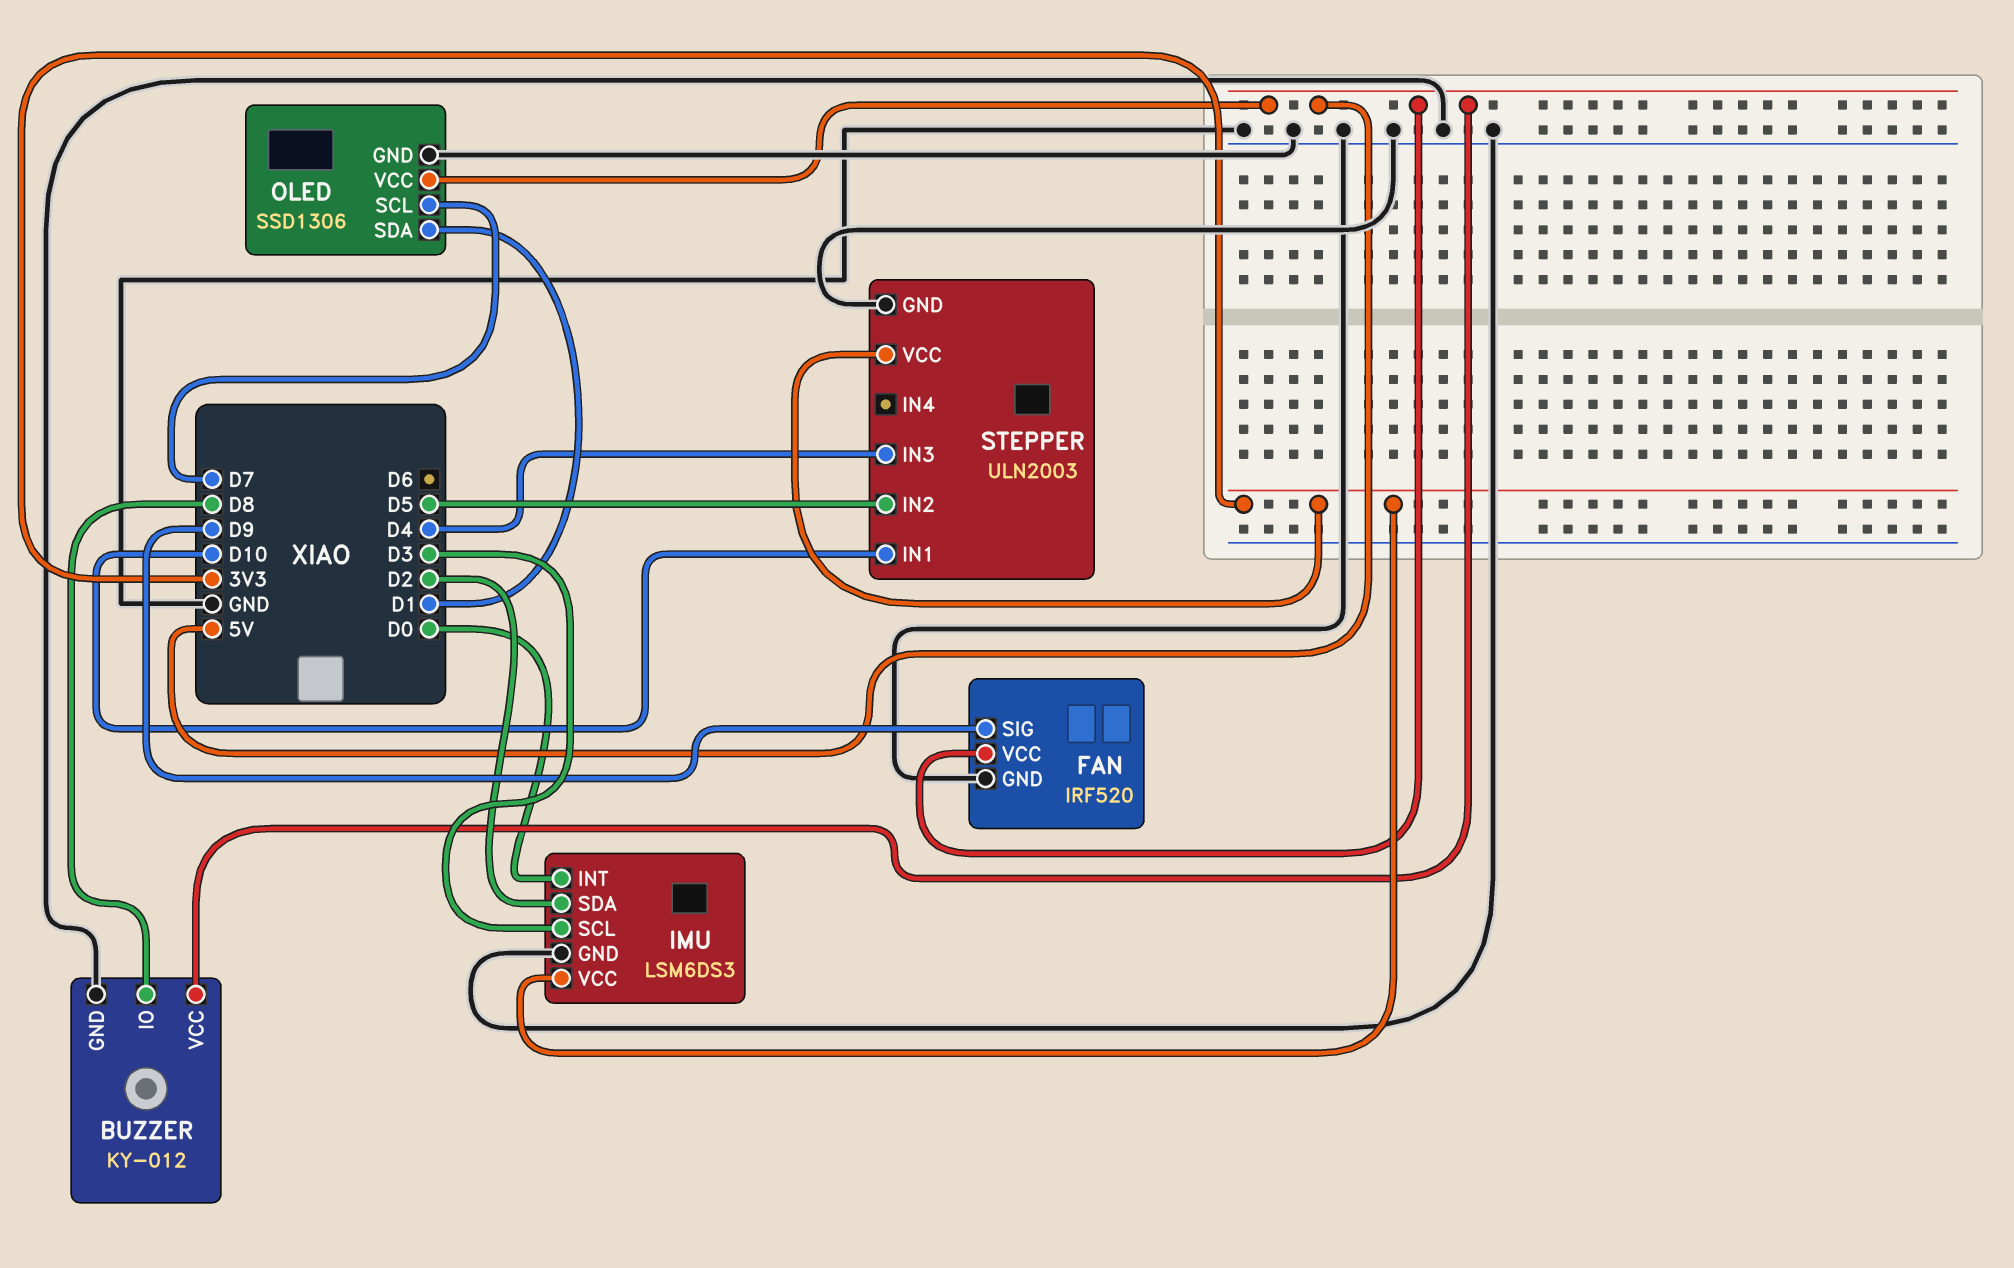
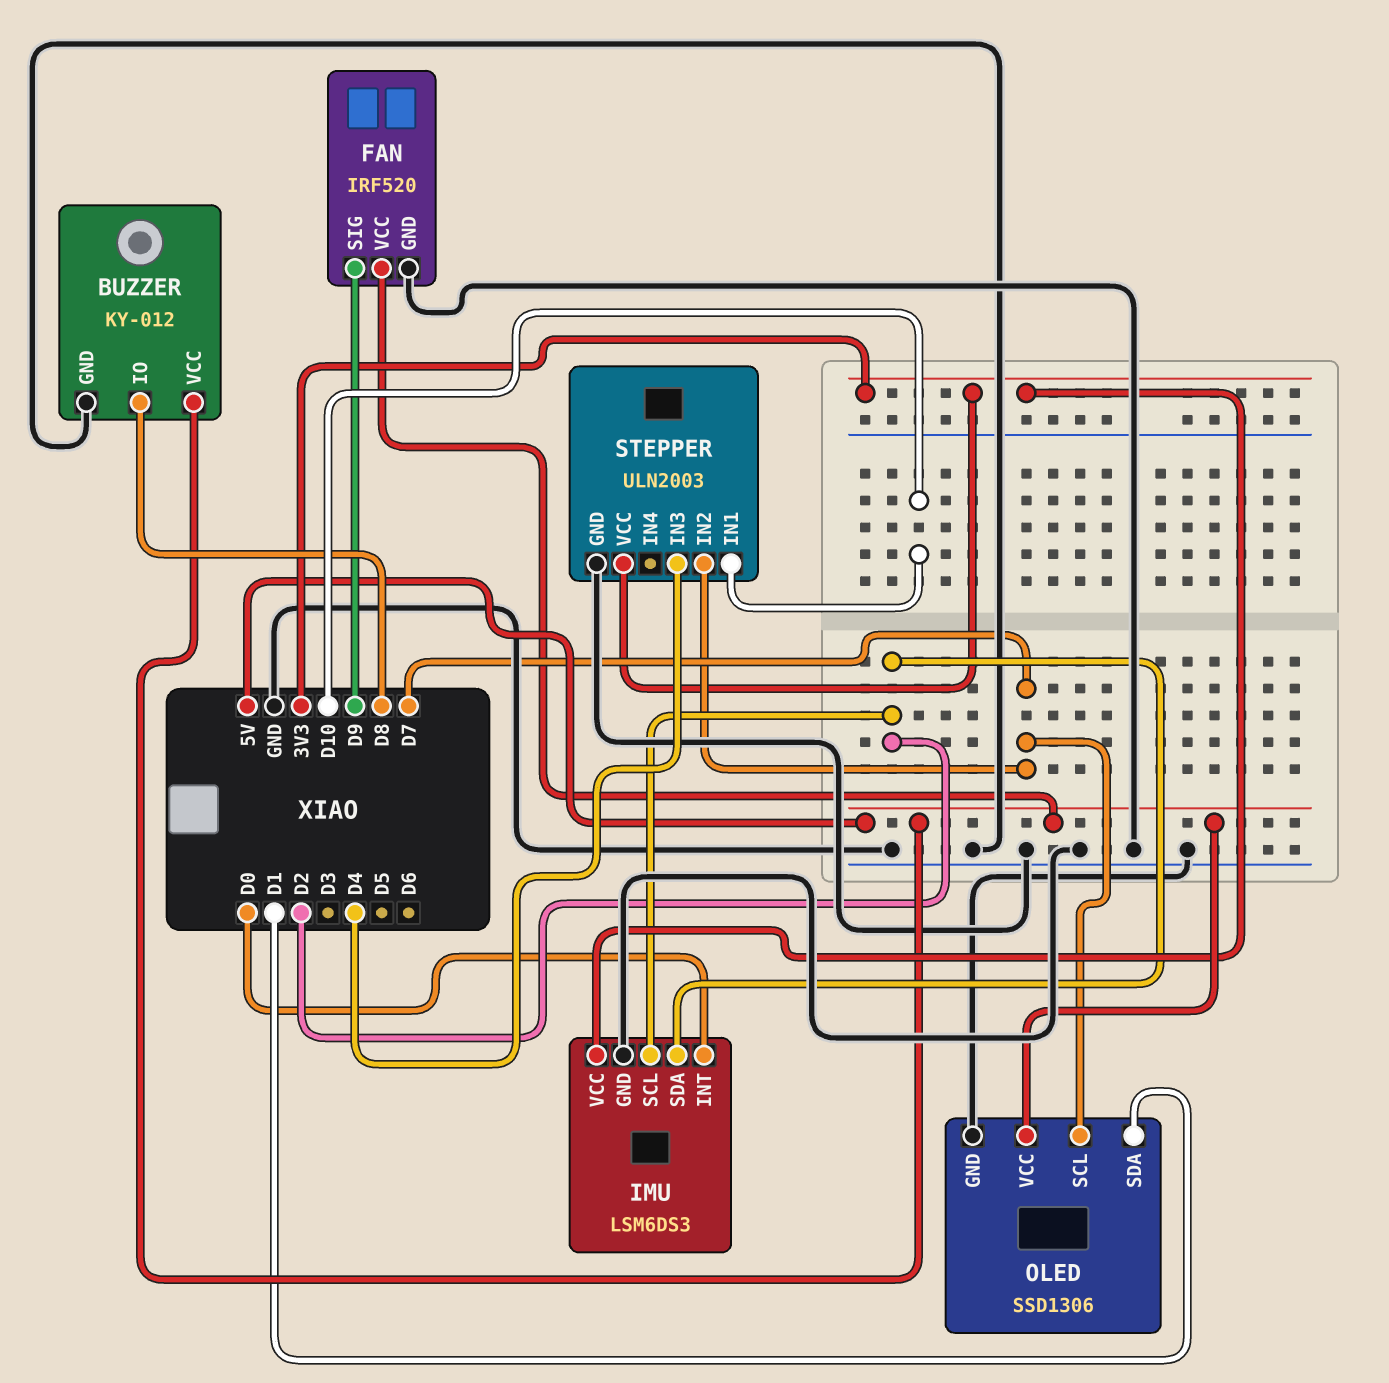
IMU pin SCL: D3 -> D2
STEPPER pin IN2: D5 -> D7

